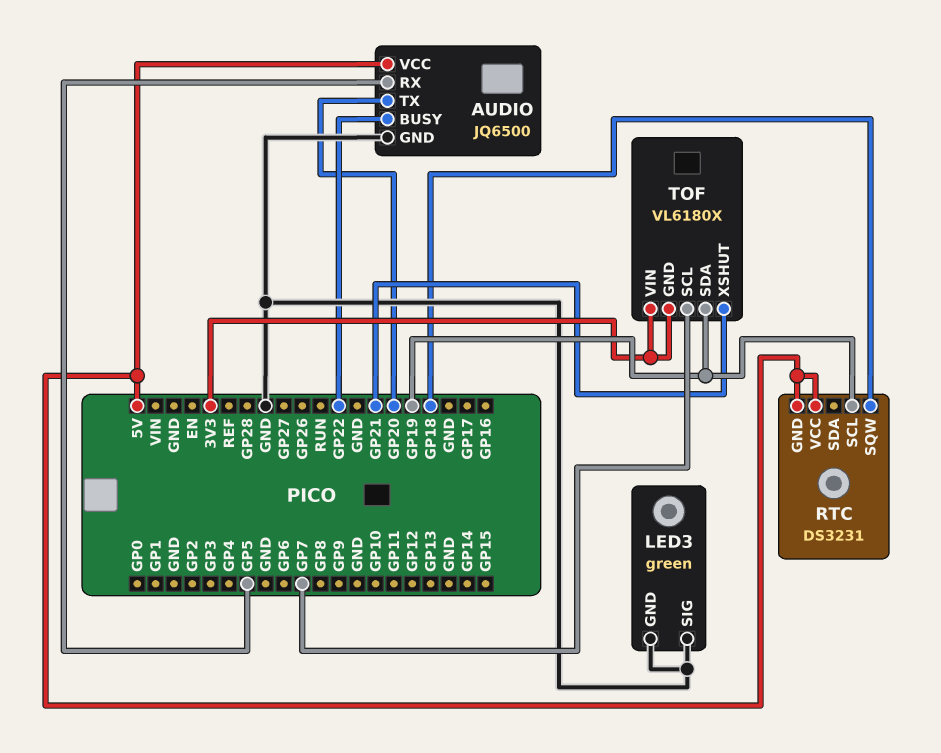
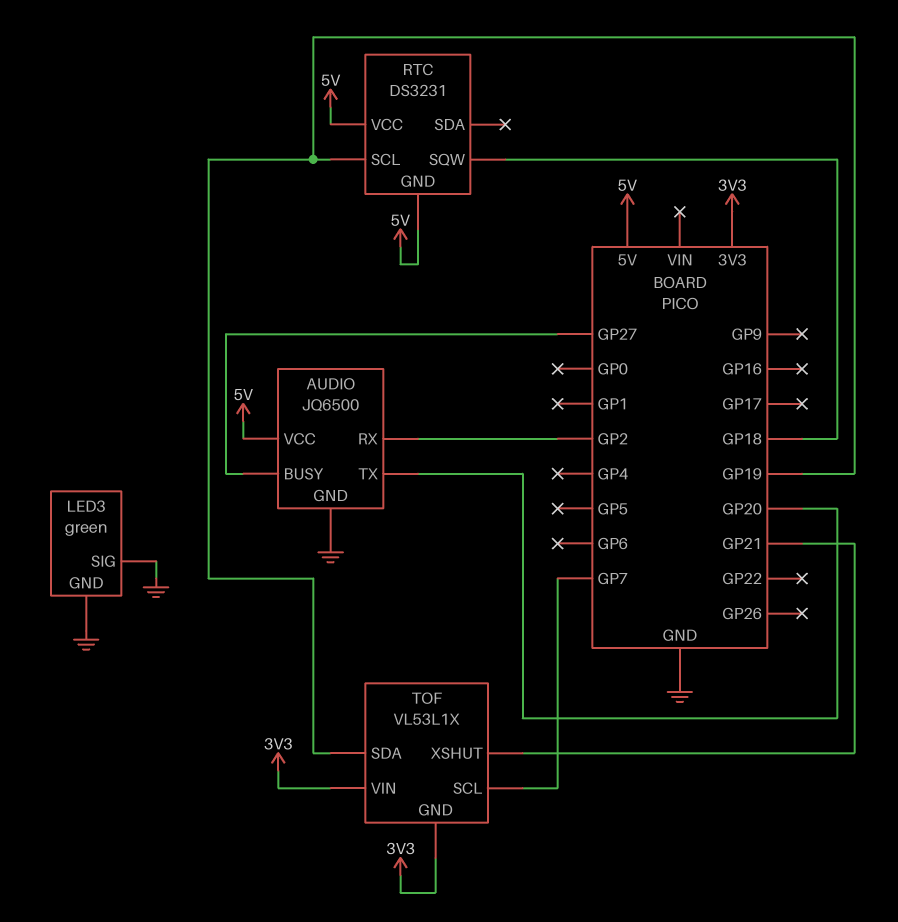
AUDIO pin BUSY: GP22 -> GP27
AUDIO pin RX: GP5 -> GP2
TOF: VL6180X -> VL53L1X

